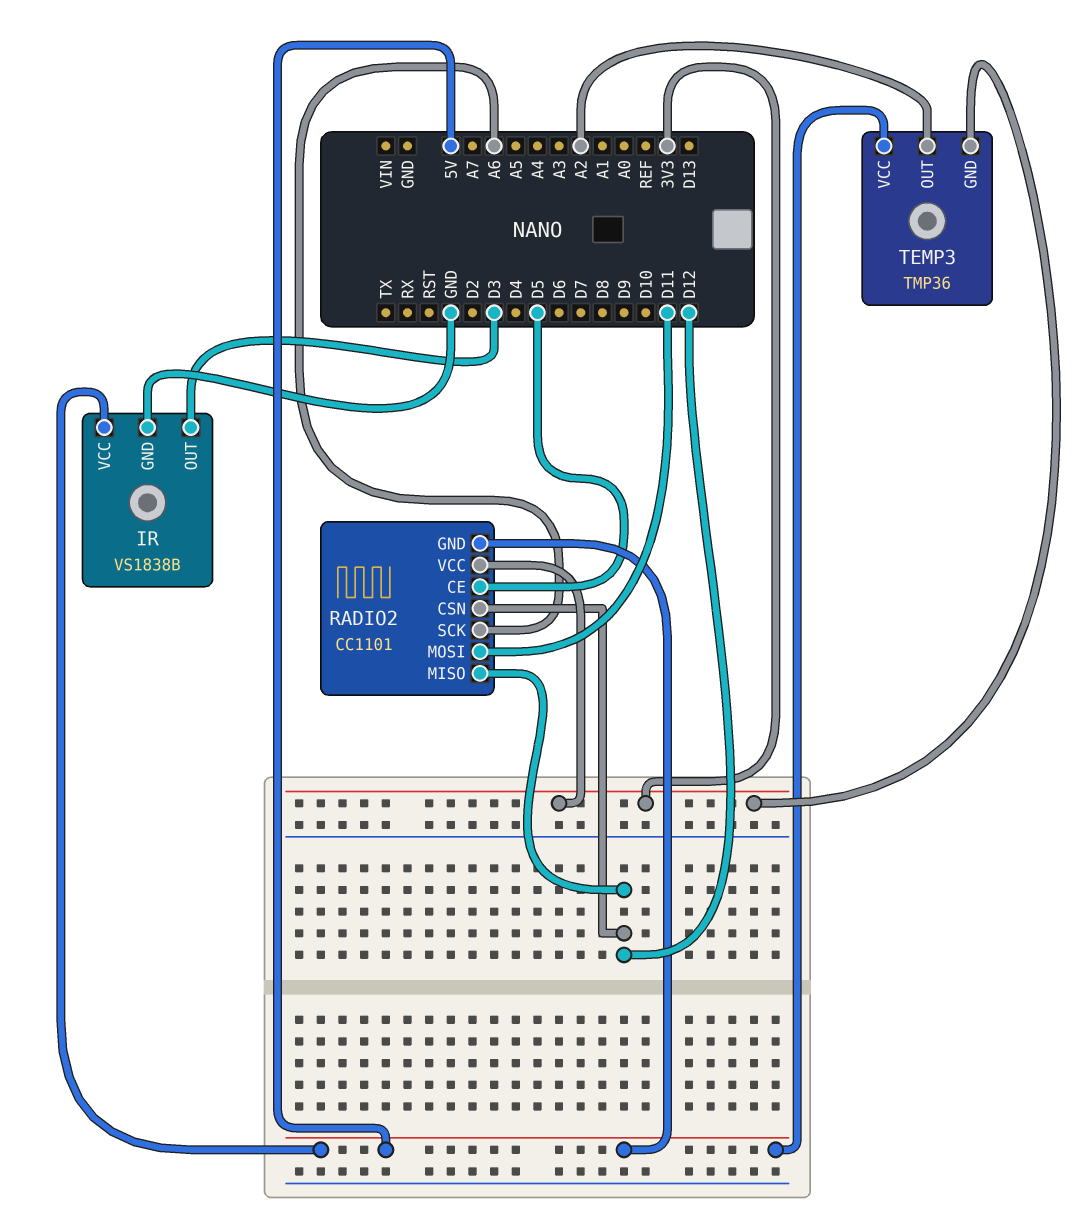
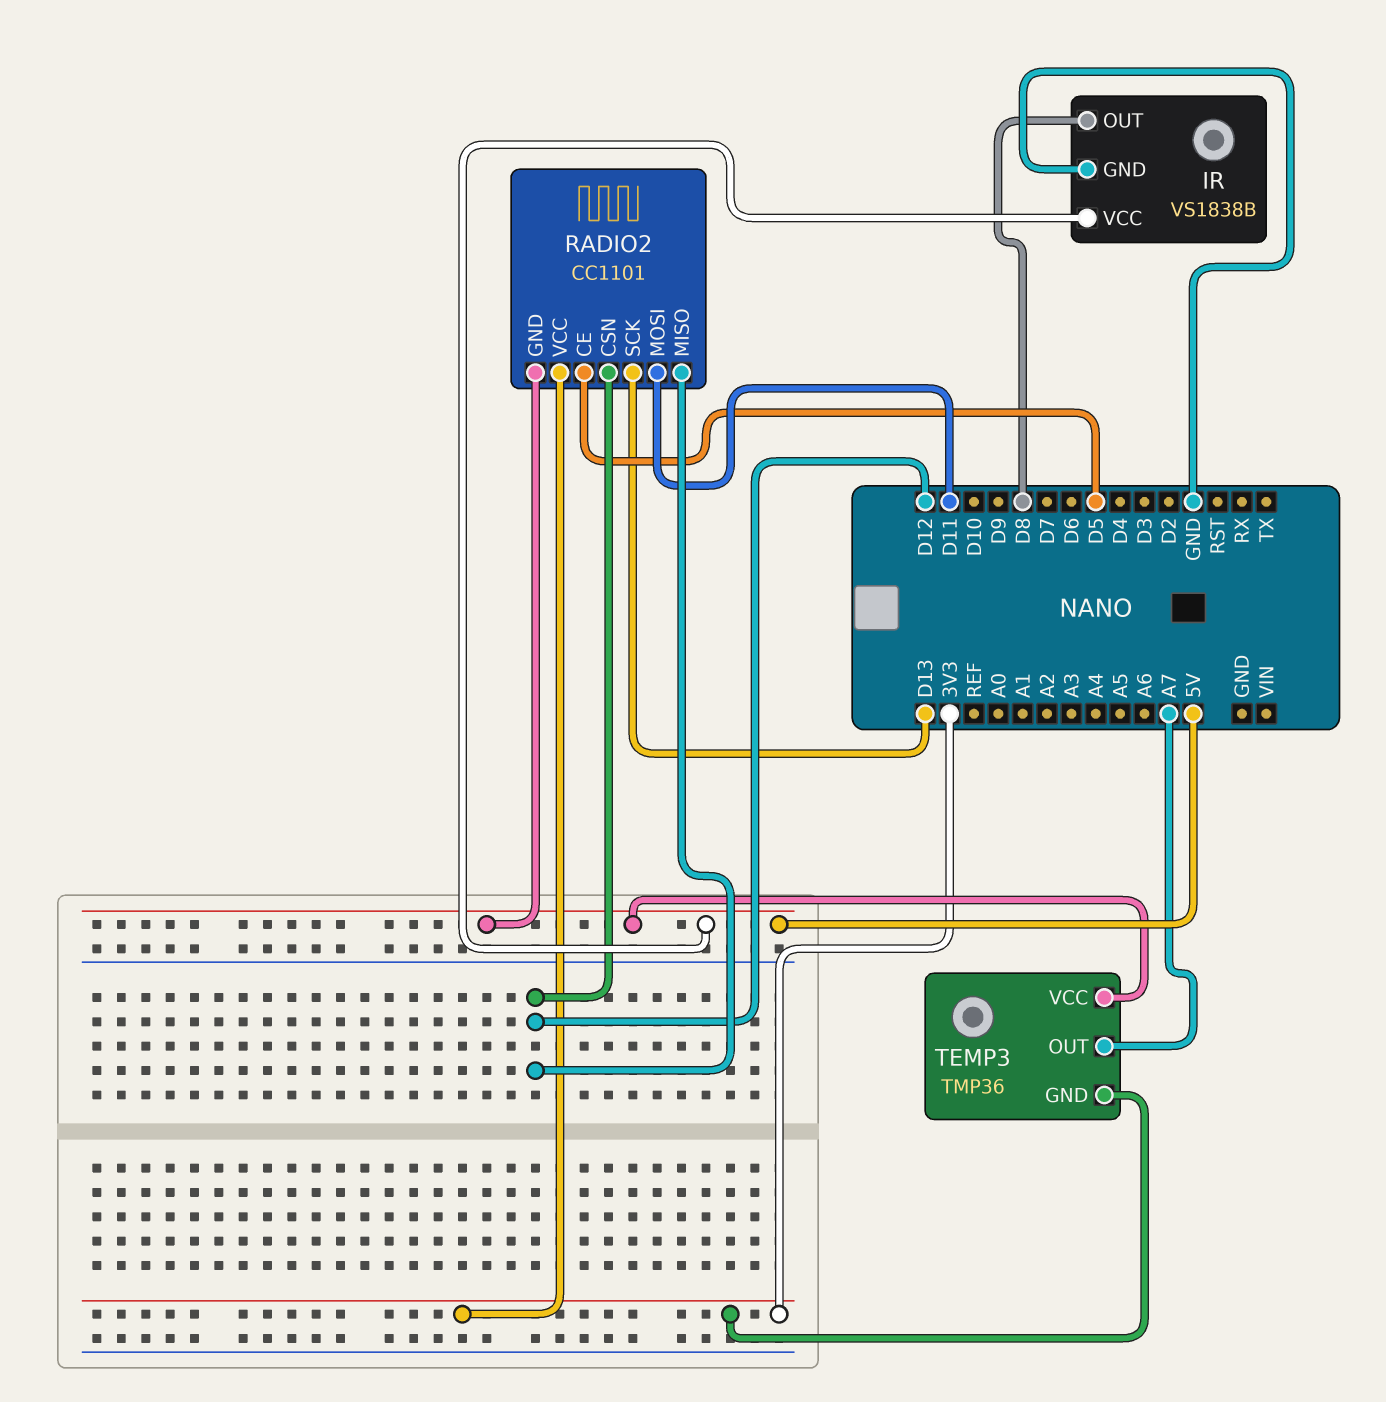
IR pin OUT: D3 -> D8
RADIO2 pin SCK: A6 -> D13
TEMP3 pin OUT: A2 -> A7

